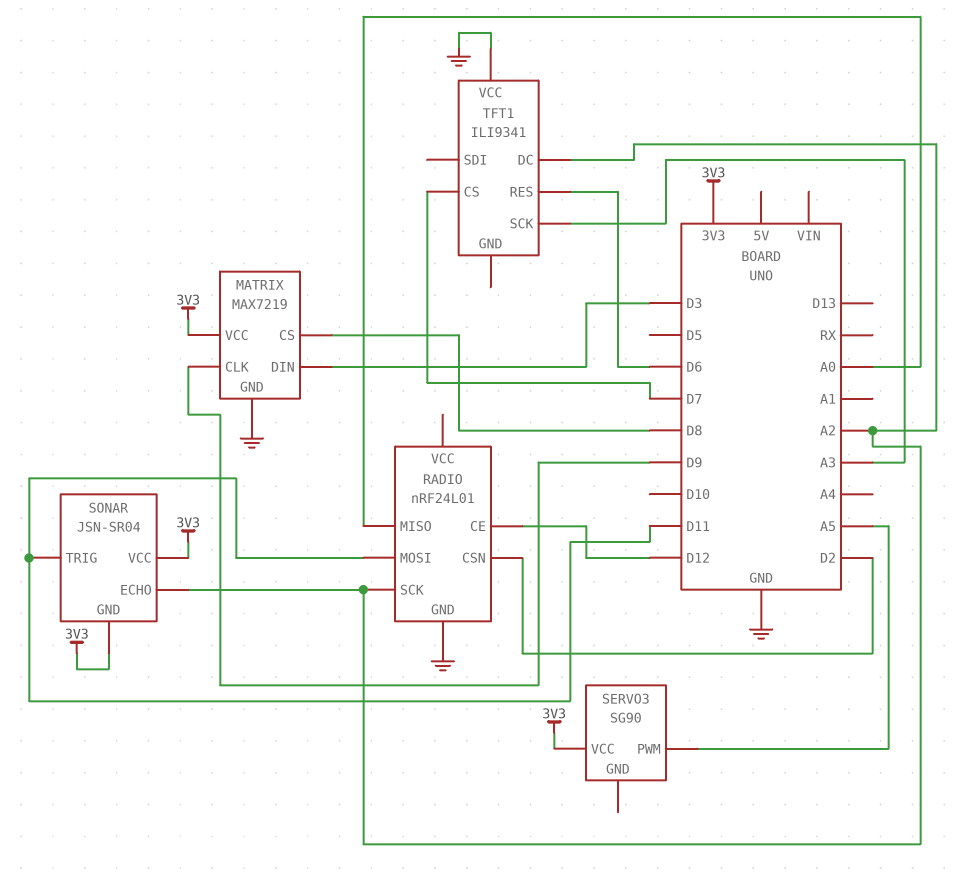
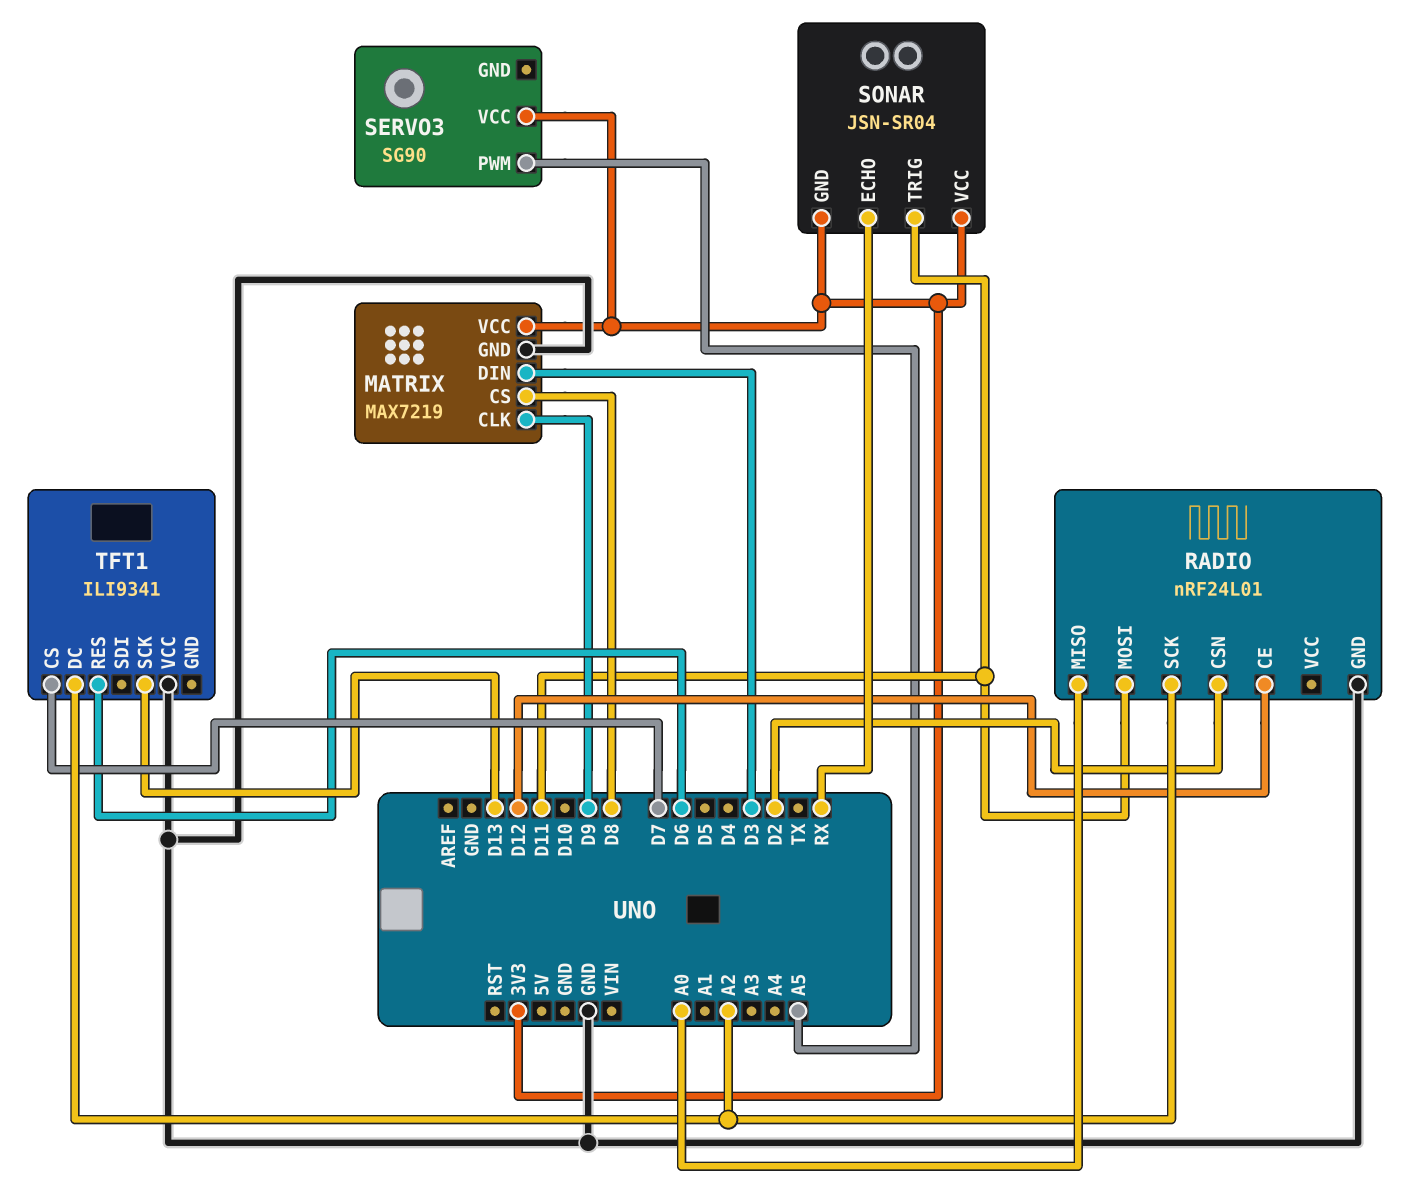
SONAR pin ECHO: A2 -> RX
TFT1 pin SCK: A3 -> D13

